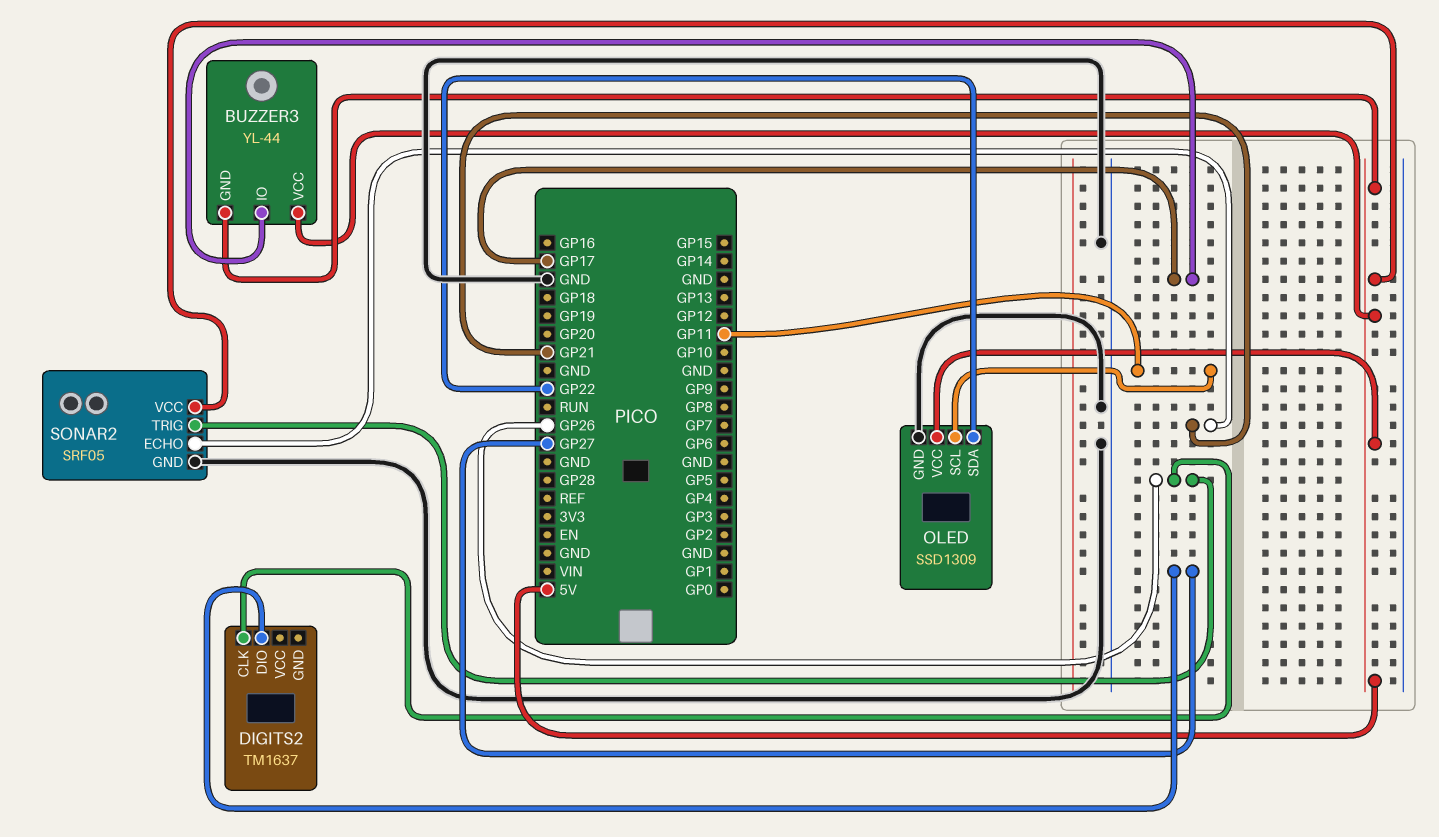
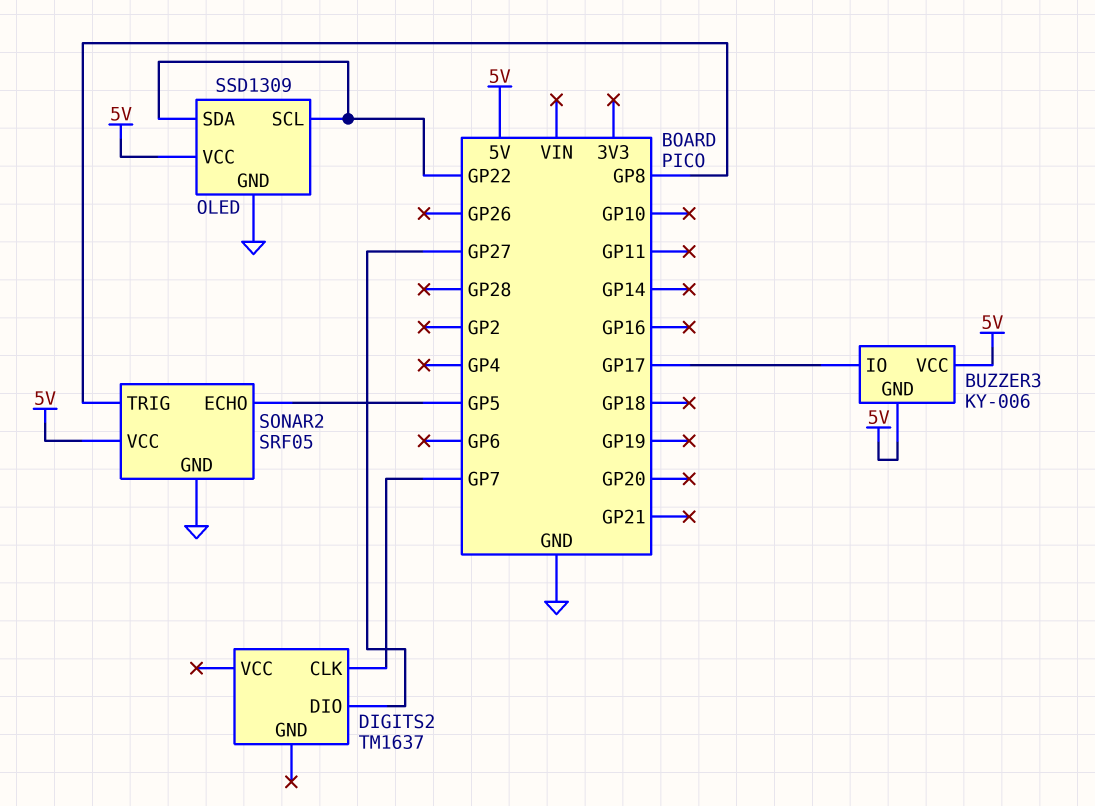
BUZZER3: YL-44 -> KY-006
DIGITS2 pin CLK: GP26 -> GP7
OLED pin SCL: GP11 -> GP22
SONAR2 pin ECHO: GP21 -> GP5
SONAR2 pin TRIG: GP26 -> GP8

